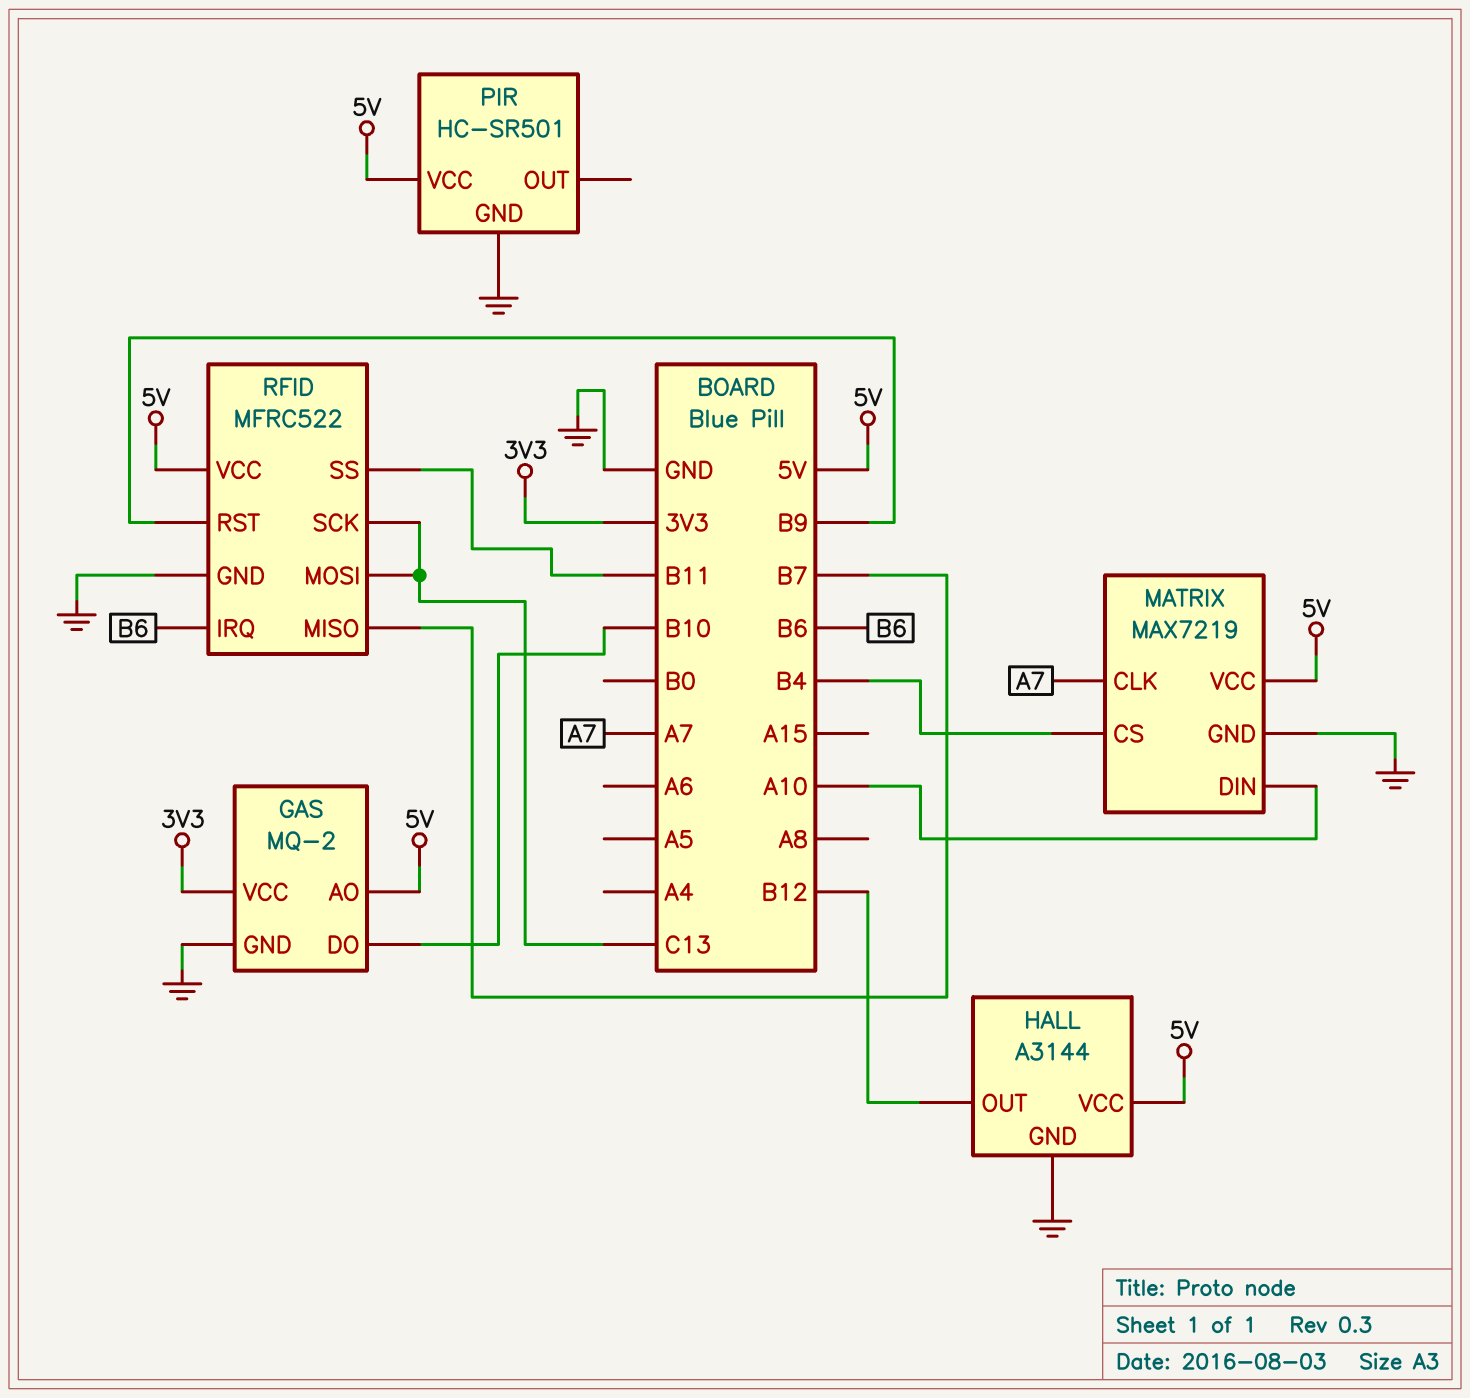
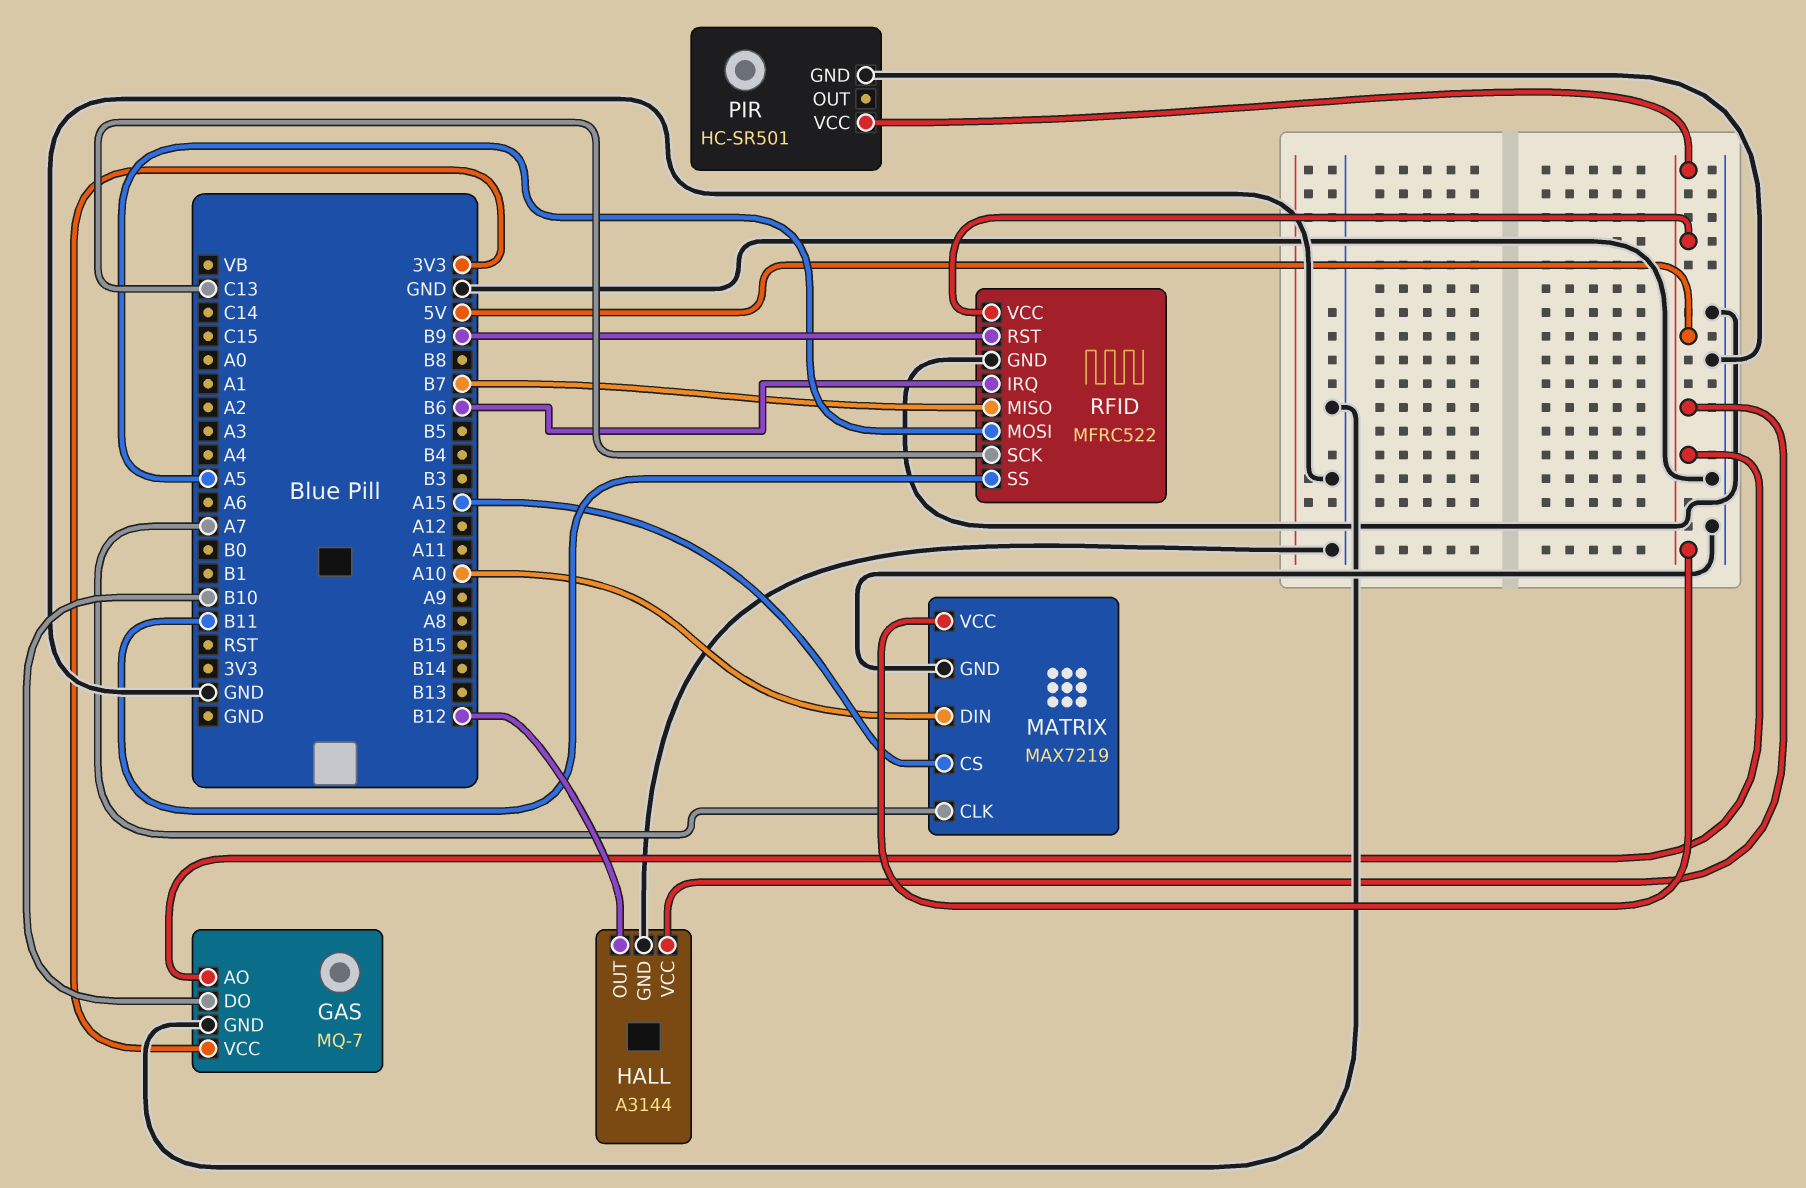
GAS: MQ-2 -> MQ-7
MATRIX pin CS: B4 -> A15
RFID pin MOSI: C13 -> A5

